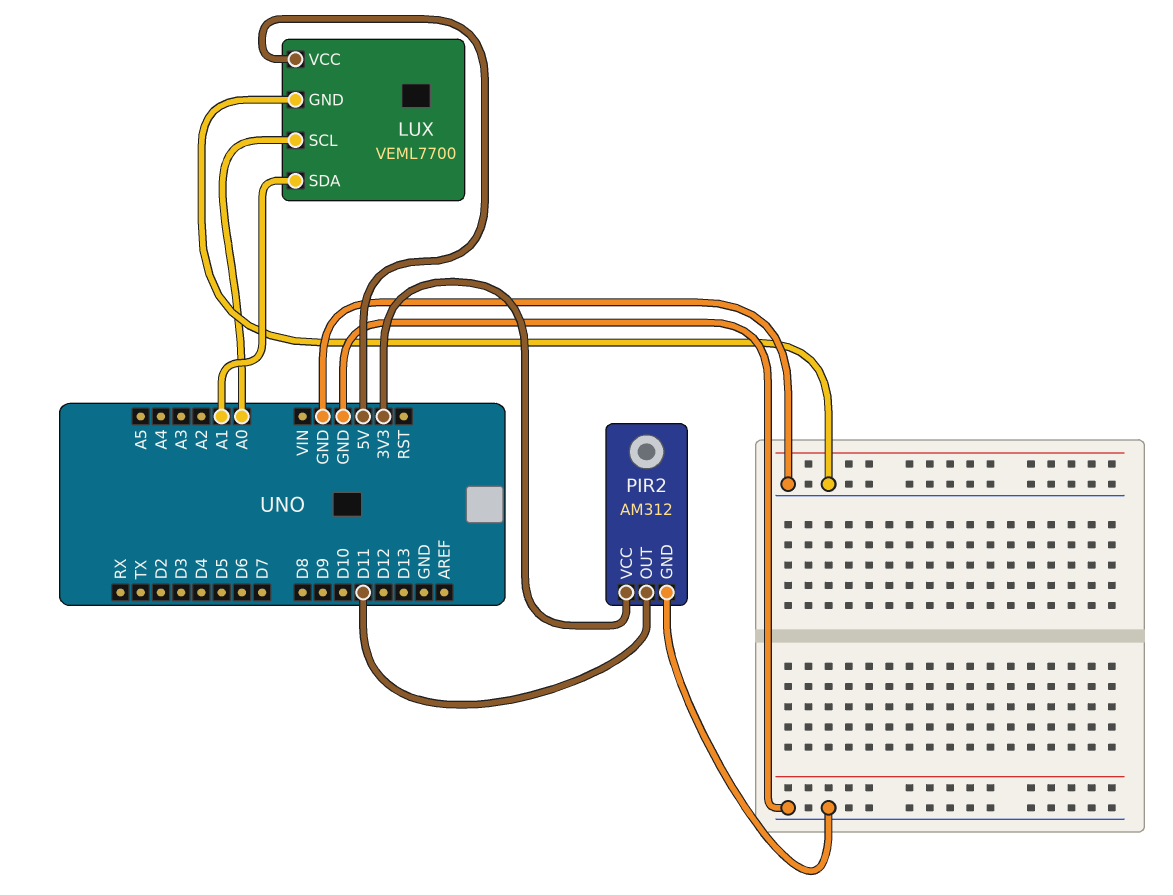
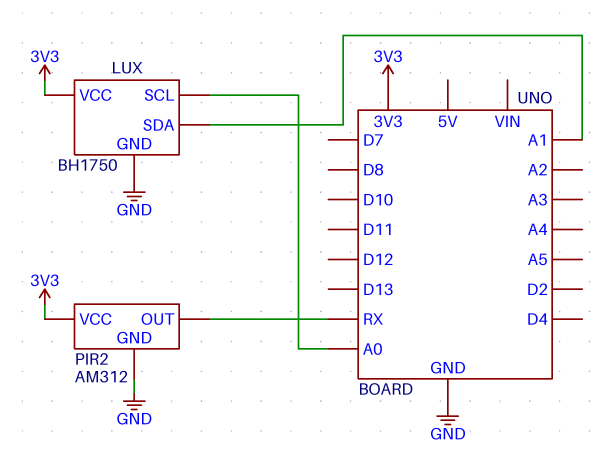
LUX: VEML7700 -> BH1750
LUX pin VCC: 5V -> 3V3
PIR2 pin OUT: D11 -> RX

